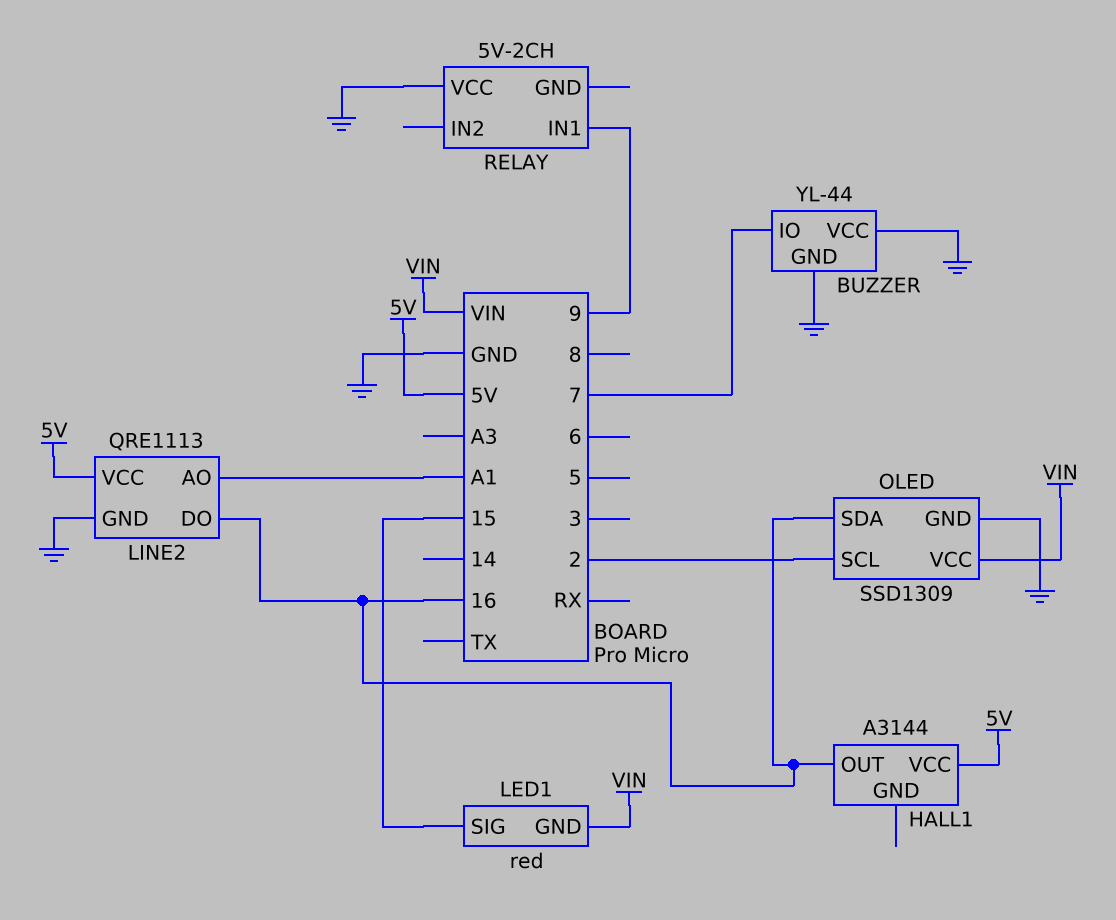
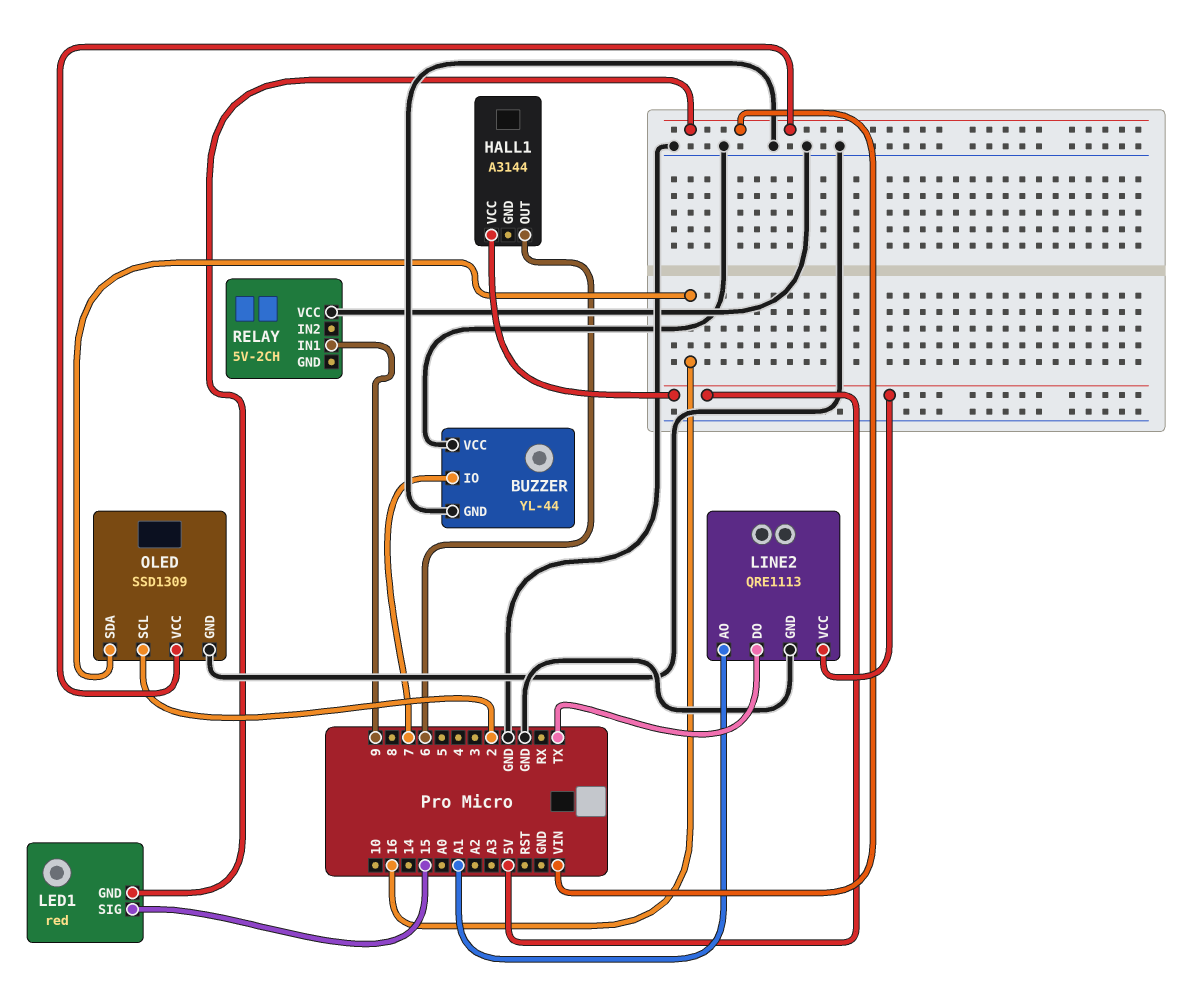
HALL1 pin OUT: 16 -> 6
LINE2 pin DO: 16 -> TX

